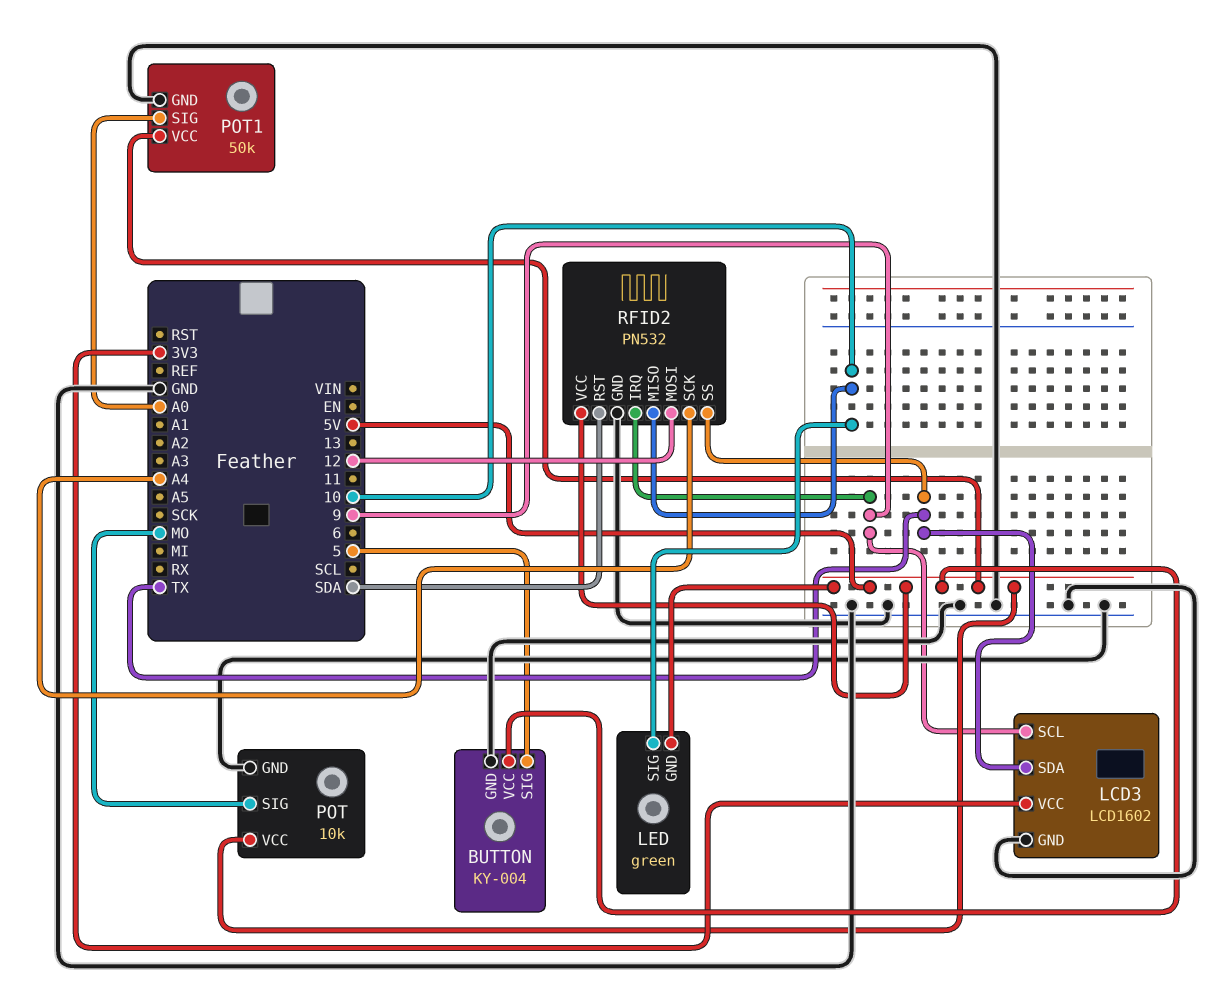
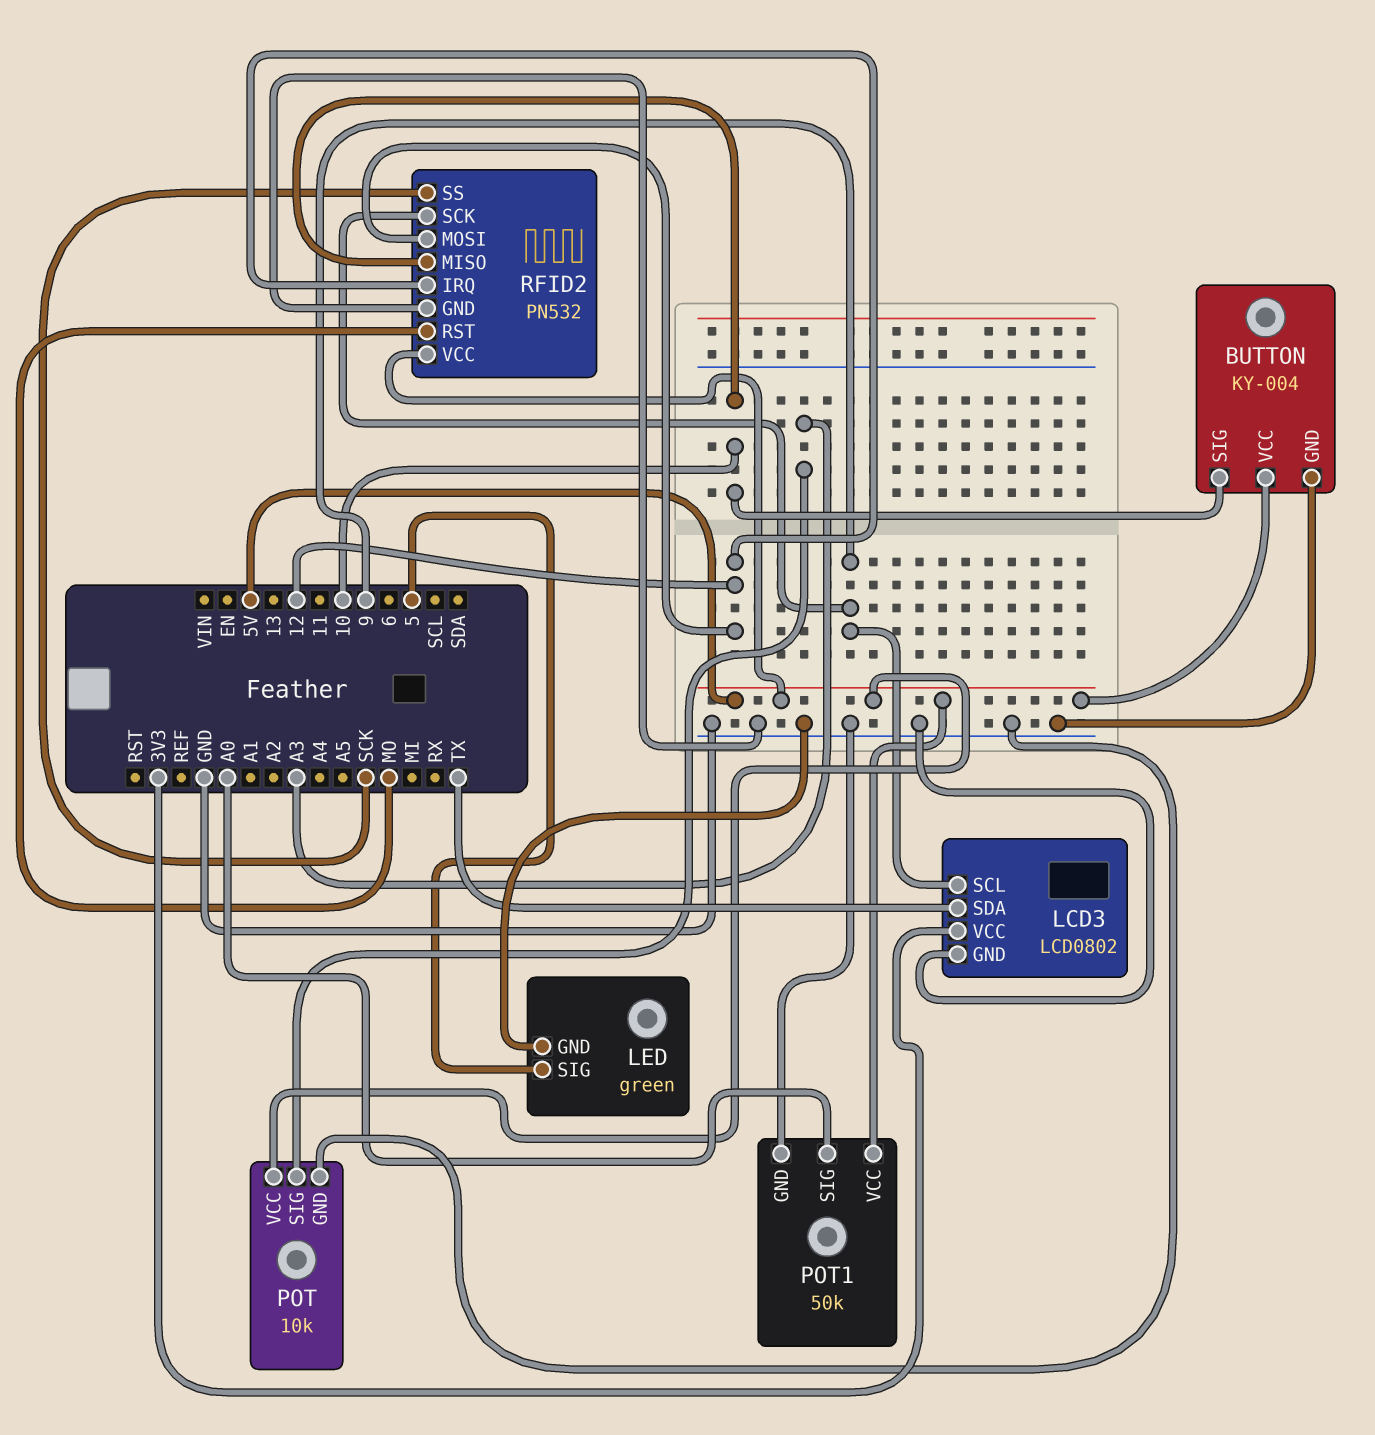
BUTTON pin SIG: 5 -> 10
LCD3: LCD1602 -> LCD0802
LED pin GND: 5V -> GND
LED pin SIG: 10 -> 5
POT pin SIG: MO -> A3
RFID2 pin IRQ: 9 -> 12
RFID2 pin RST: SDA -> MO
RFID2 pin SCK: A4 -> 9
RFID2 pin SS: TX -> SCK

